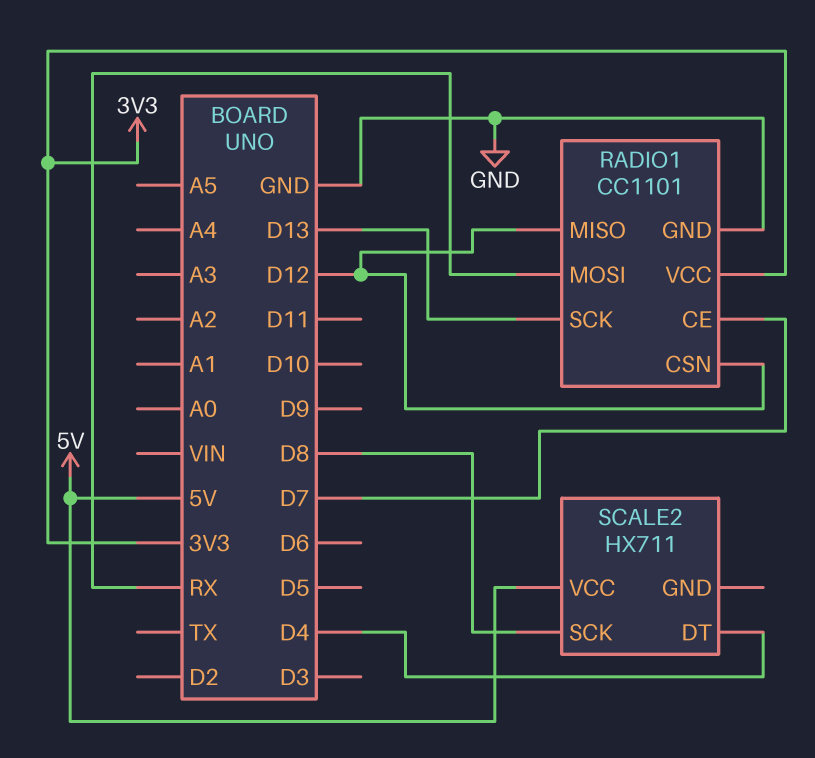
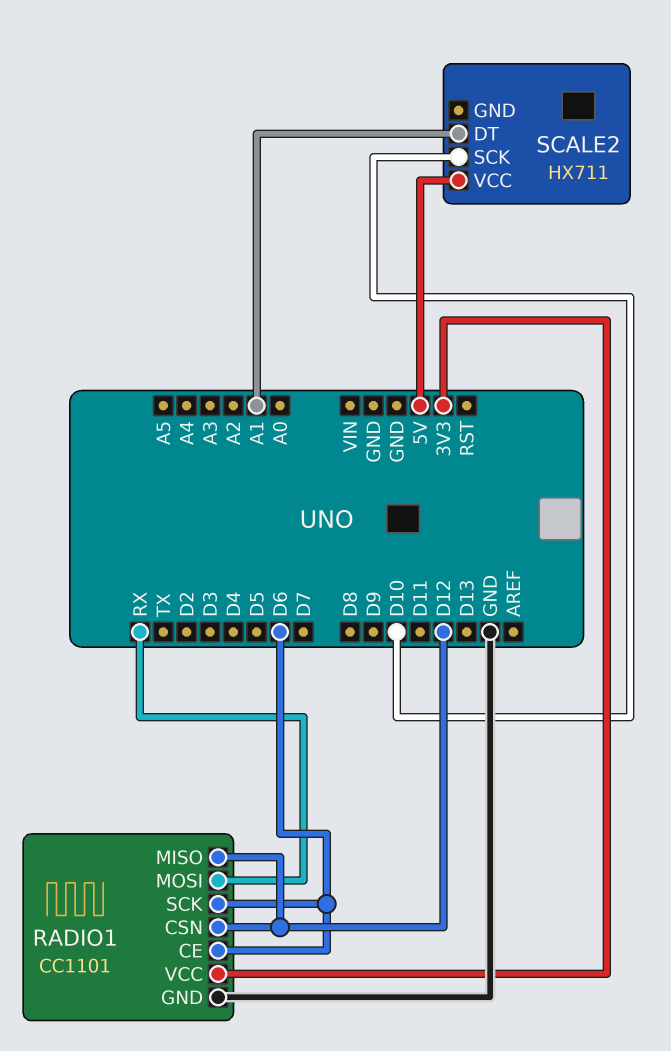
RADIO1 pin CE: D7 -> D6
RADIO1 pin SCK: D13 -> D6
SCALE2 pin DT: D4 -> A1
SCALE2 pin SCK: D8 -> D10

